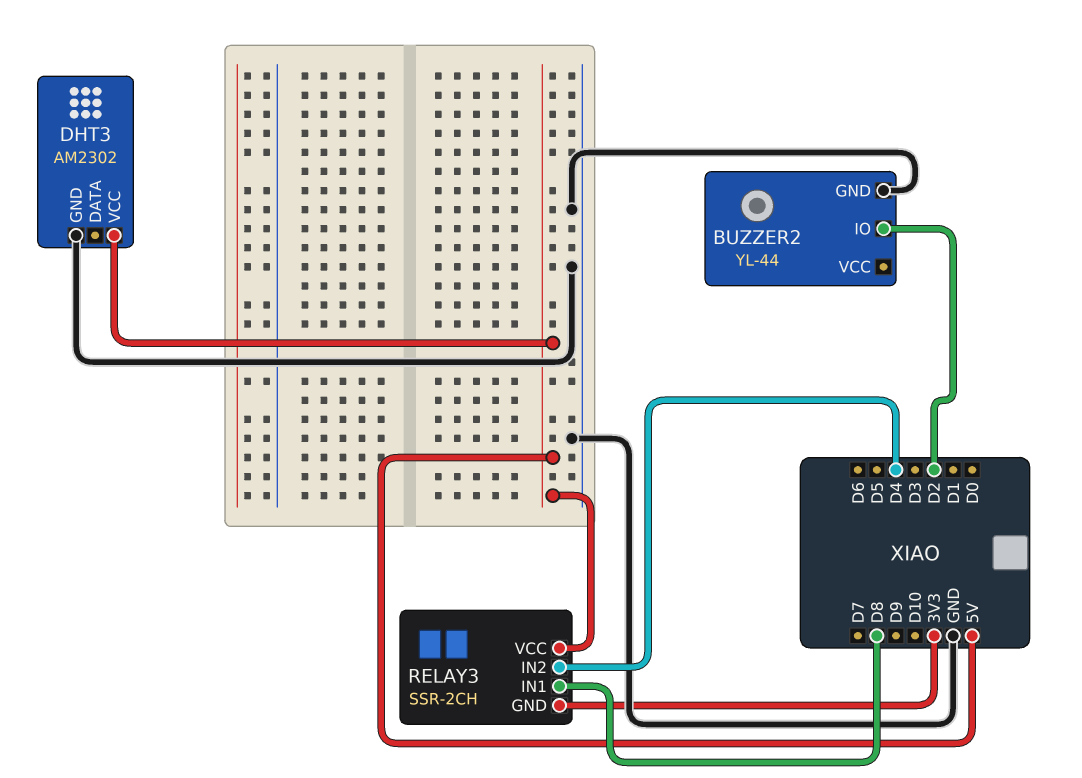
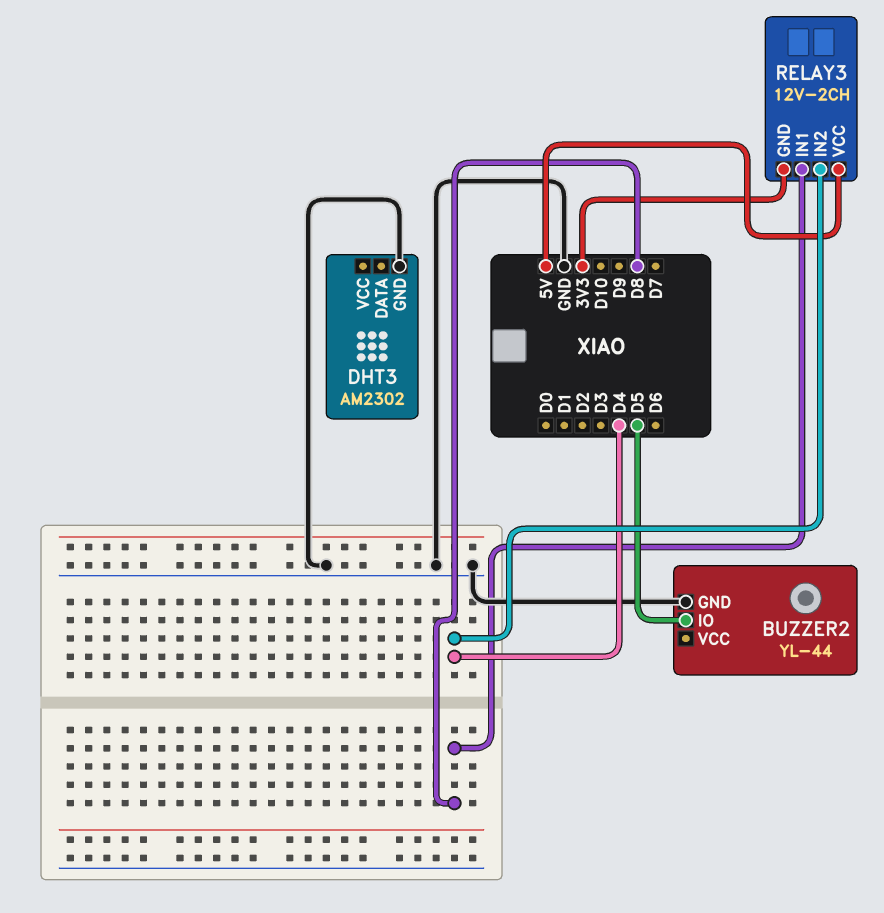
BUZZER2 pin IO: D2 -> D5
DHT3 pin VCC: 5V -> none
RELAY3: SSR-2CH -> 12V-2CH

